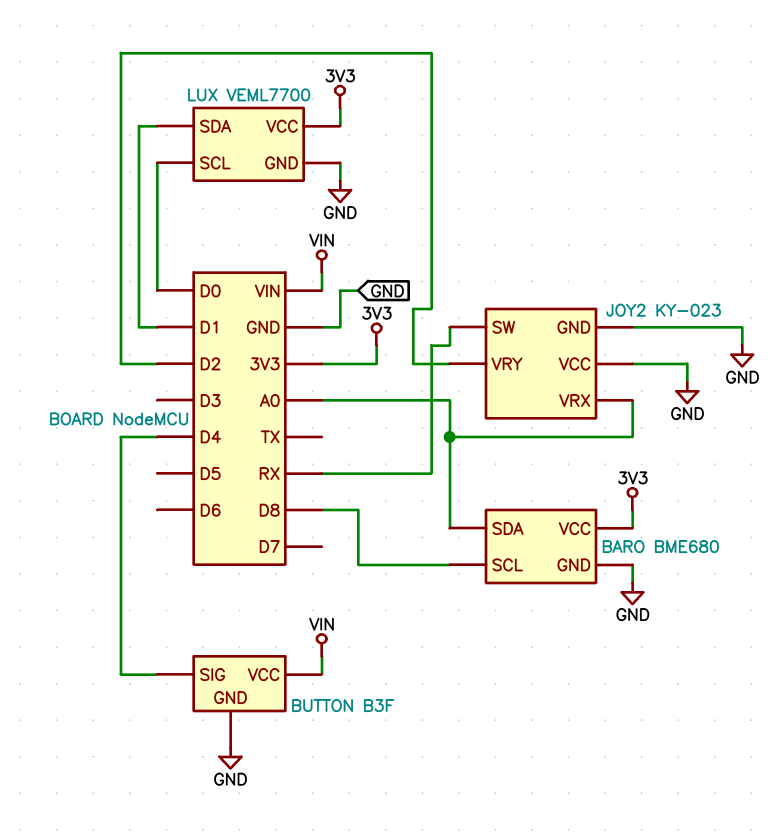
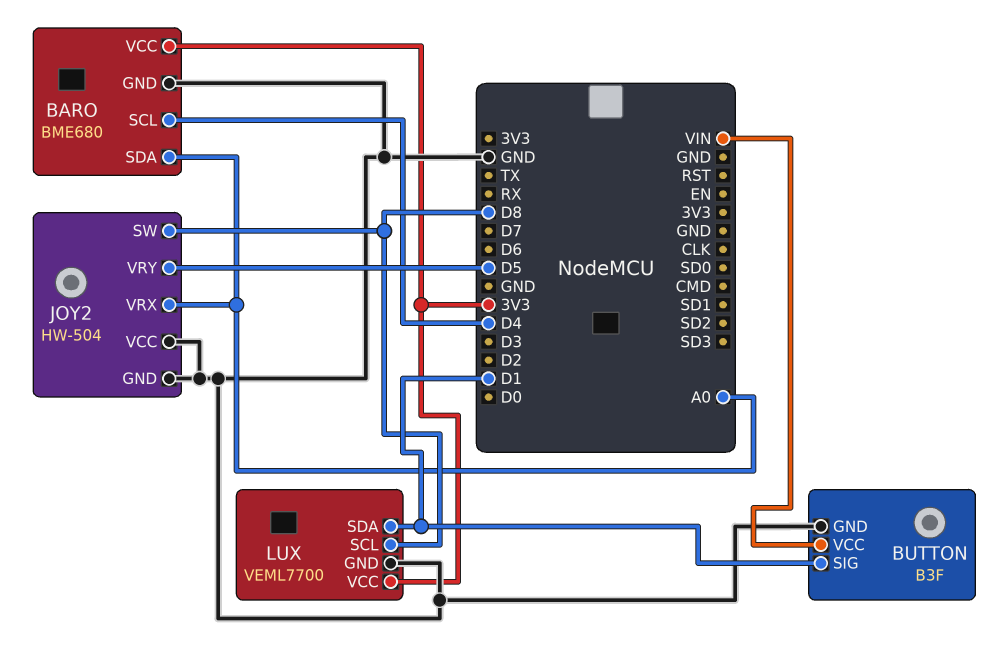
BARO pin SCL: D8 -> D4
BUTTON pin SIG: D4 -> D1
JOY2: KY-023 -> HW-504
JOY2 pin SW: RX -> D8
JOY2 pin VRY: D2 -> D5
LUX pin SCL: D0 -> D8

